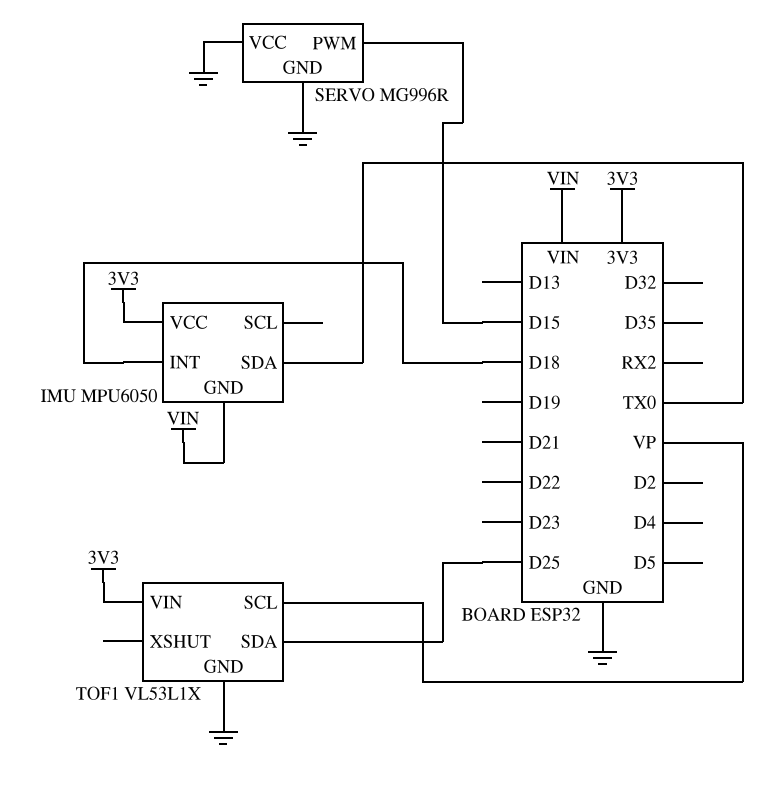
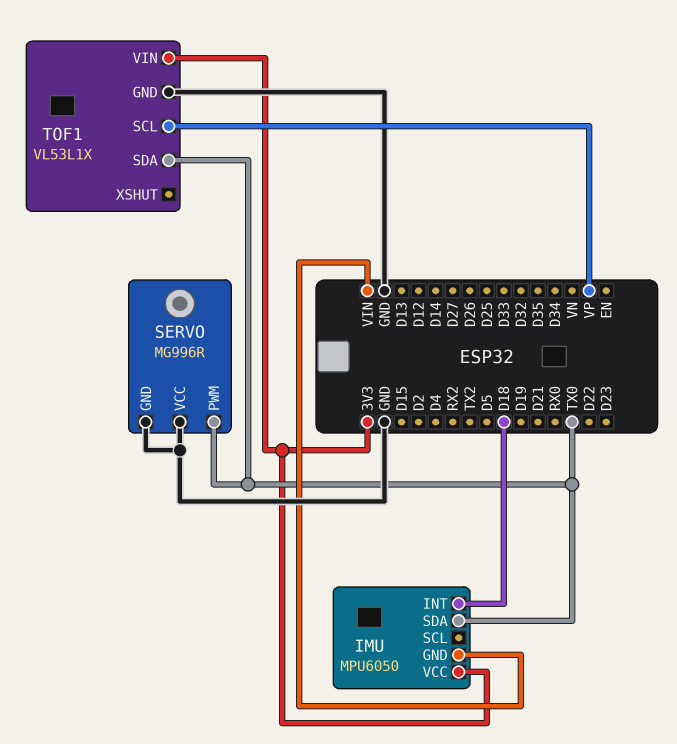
SERVO pin PWM: D15 -> TX0
TOF1 pin SDA: D25 -> TX0

